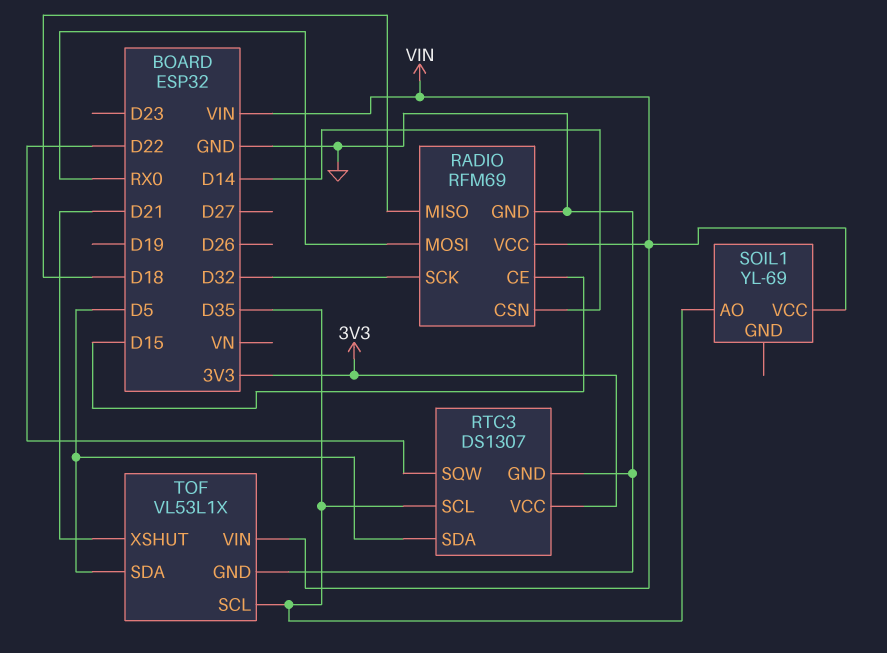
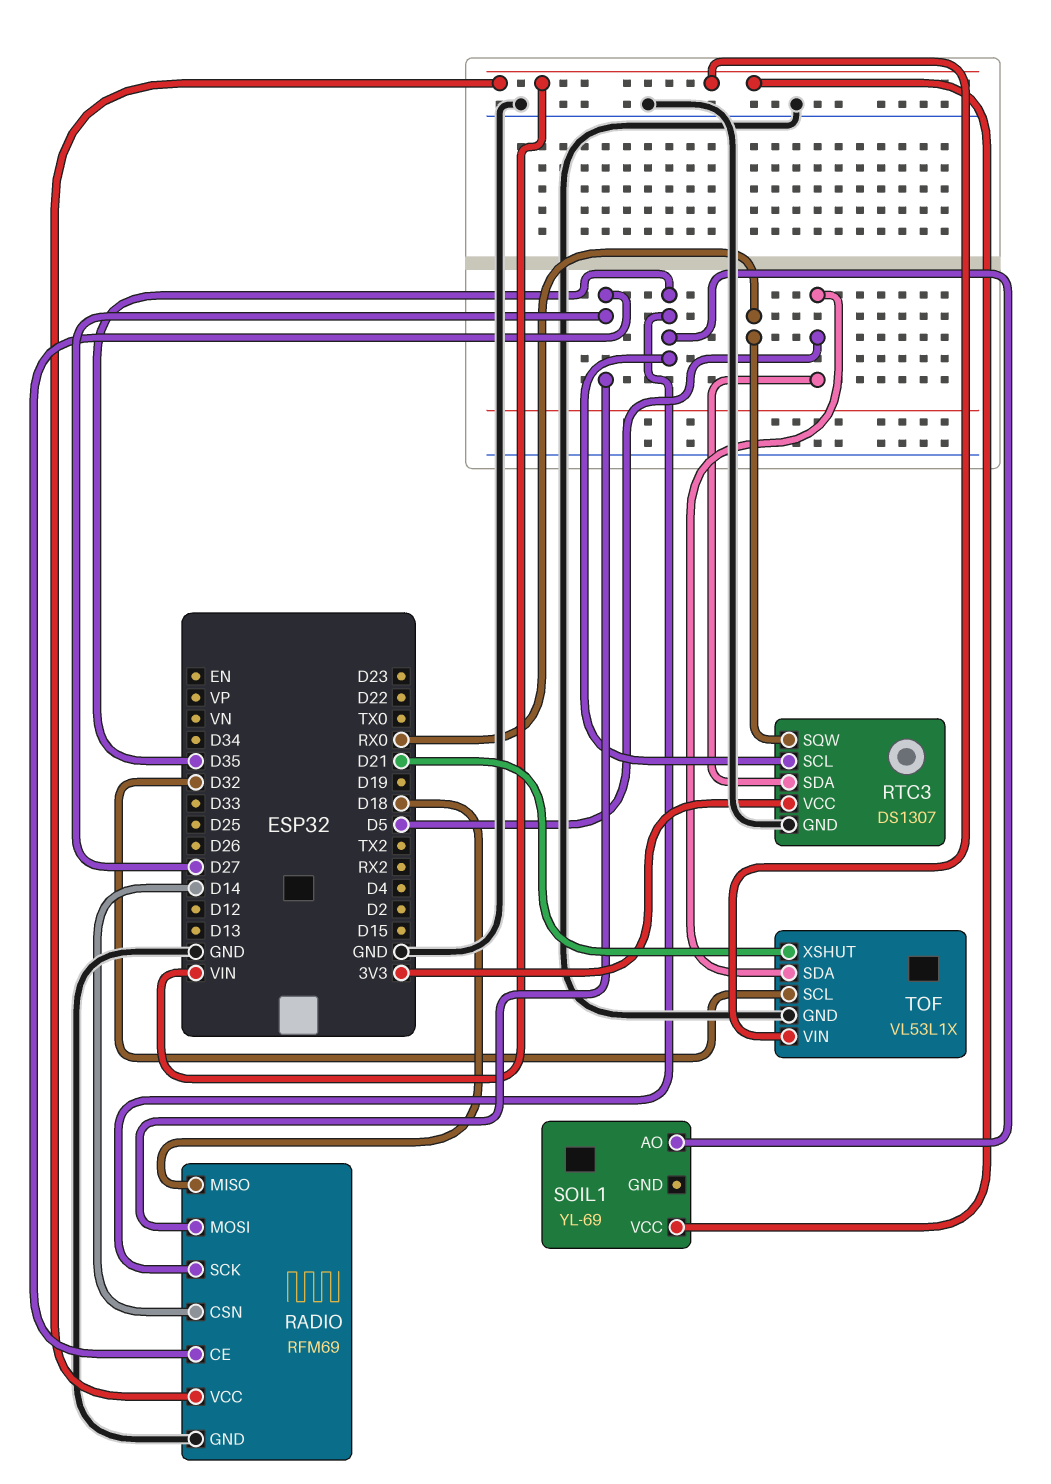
RADIO pin CE: D15 -> D27
RADIO pin MOSI: RX0 -> D27
RADIO pin SCK: D32 -> D35
RTC3 pin SQW: D22 -> RX0
TOF pin SCL: D35 -> D32

